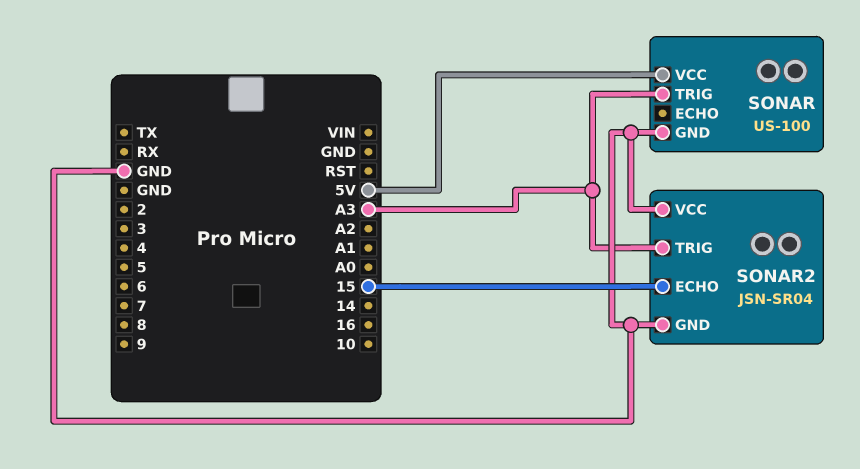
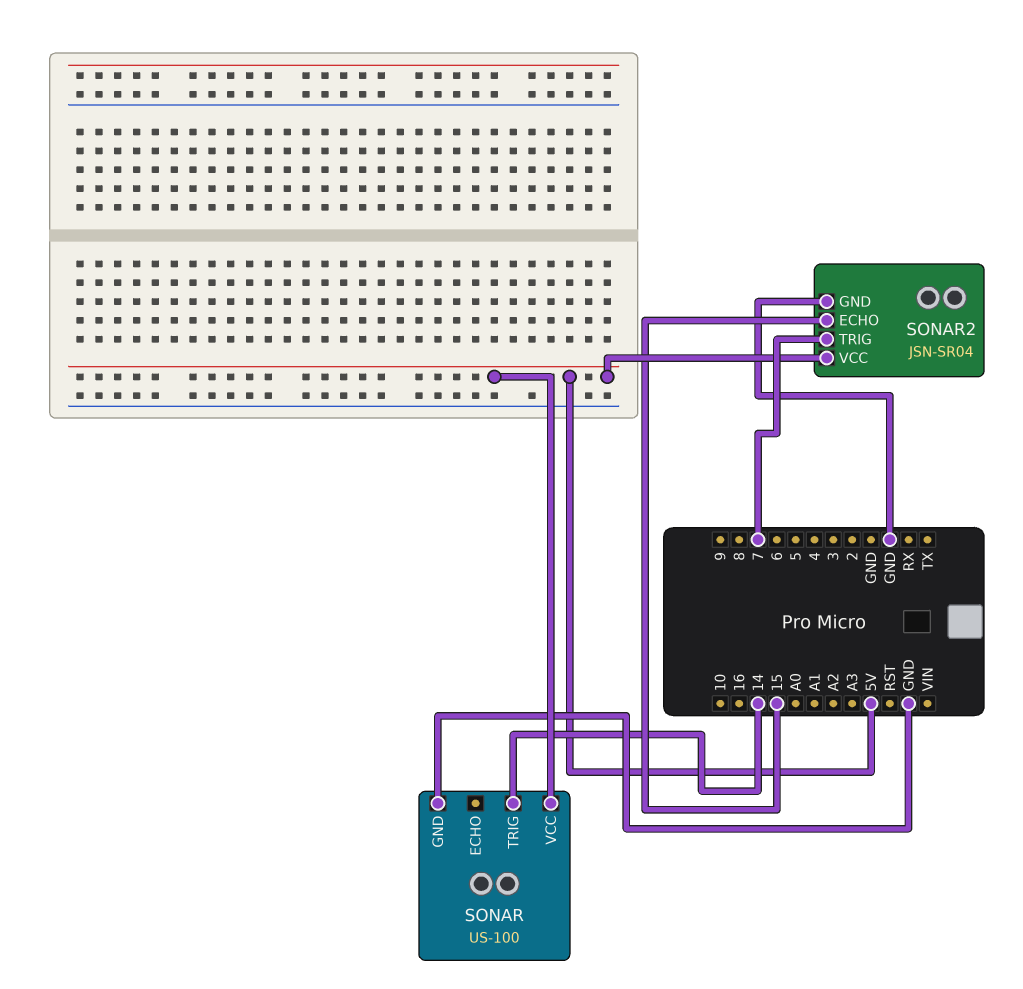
SONAR pin TRIG: A3 -> 14
SONAR2 pin TRIG: A3 -> 7
SONAR2 pin VCC: GND -> 5V

